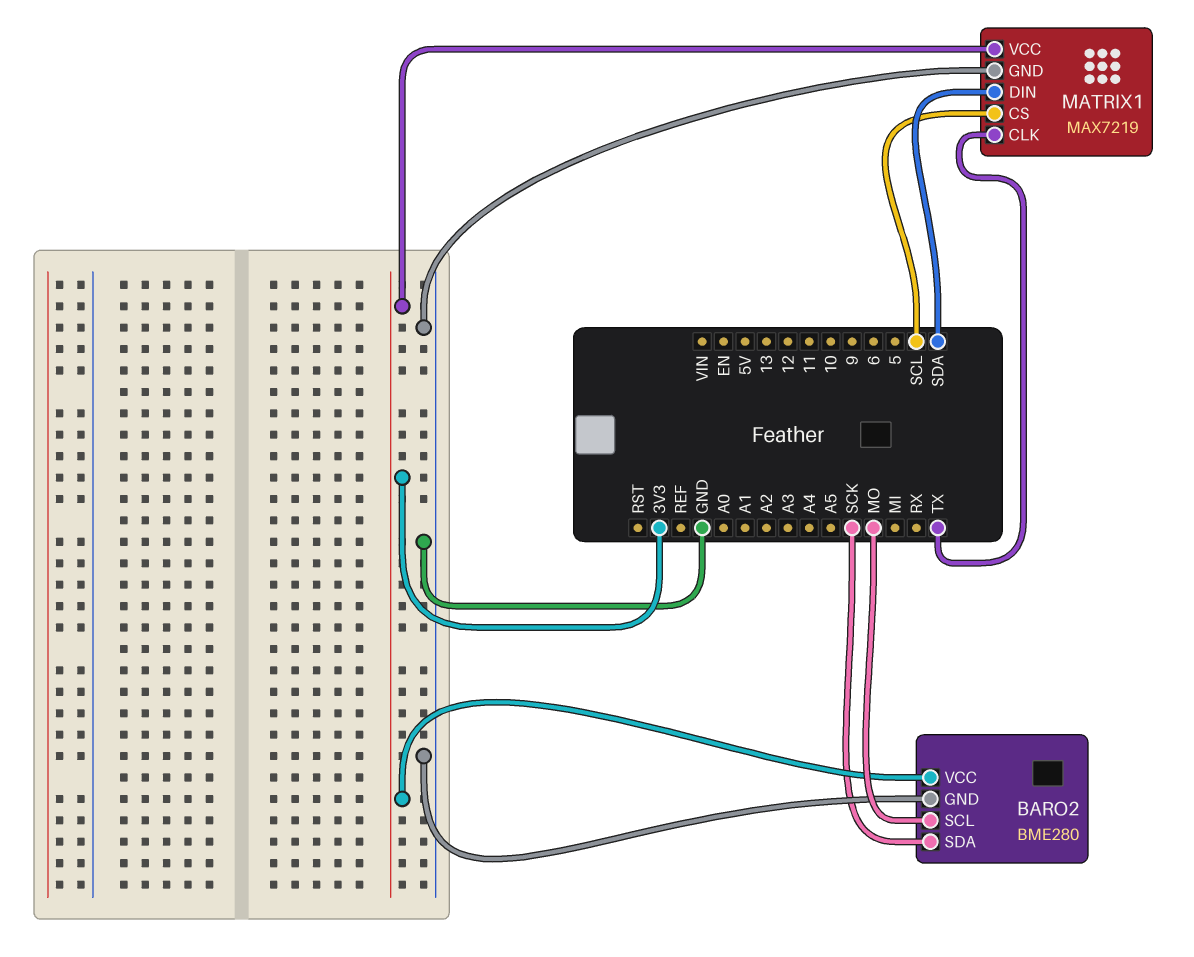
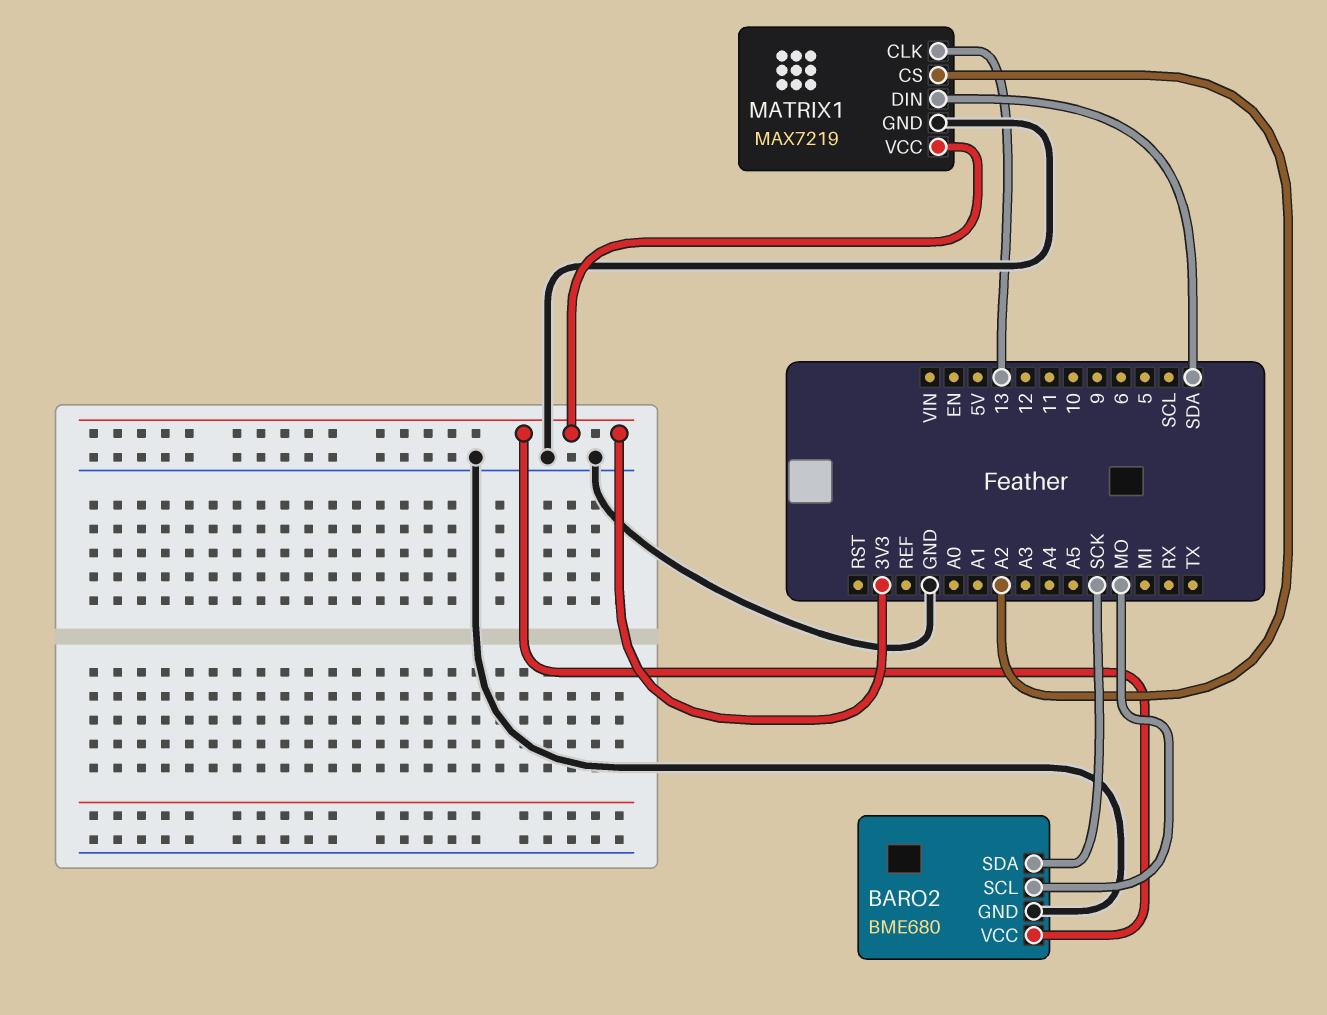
BARO2: BME280 -> BME680
MATRIX1 pin CLK: TX -> 13
MATRIX1 pin CS: SCL -> A2

